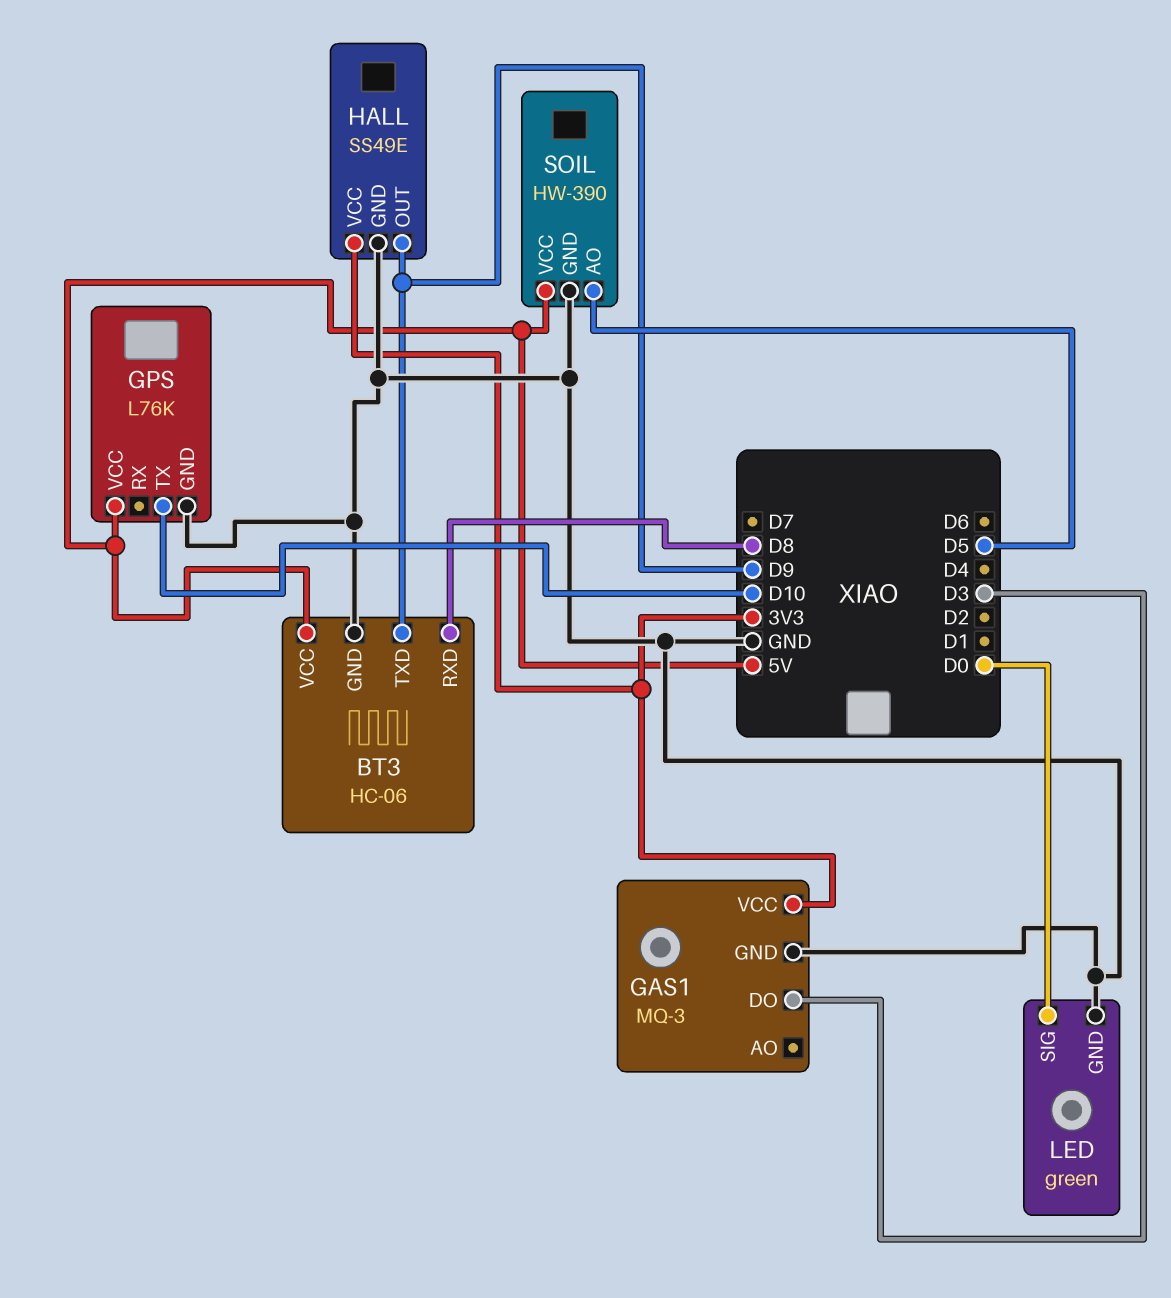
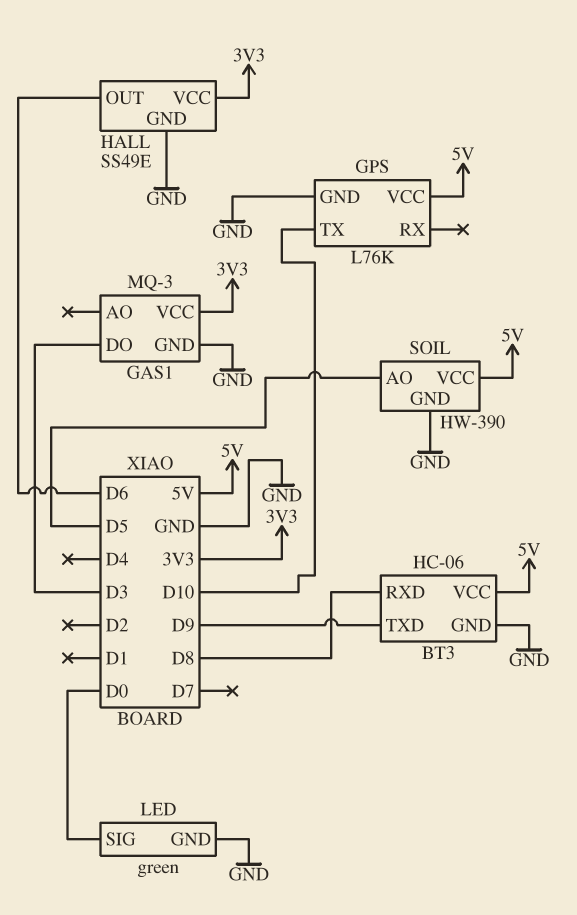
HALL pin OUT: D9 -> D6

